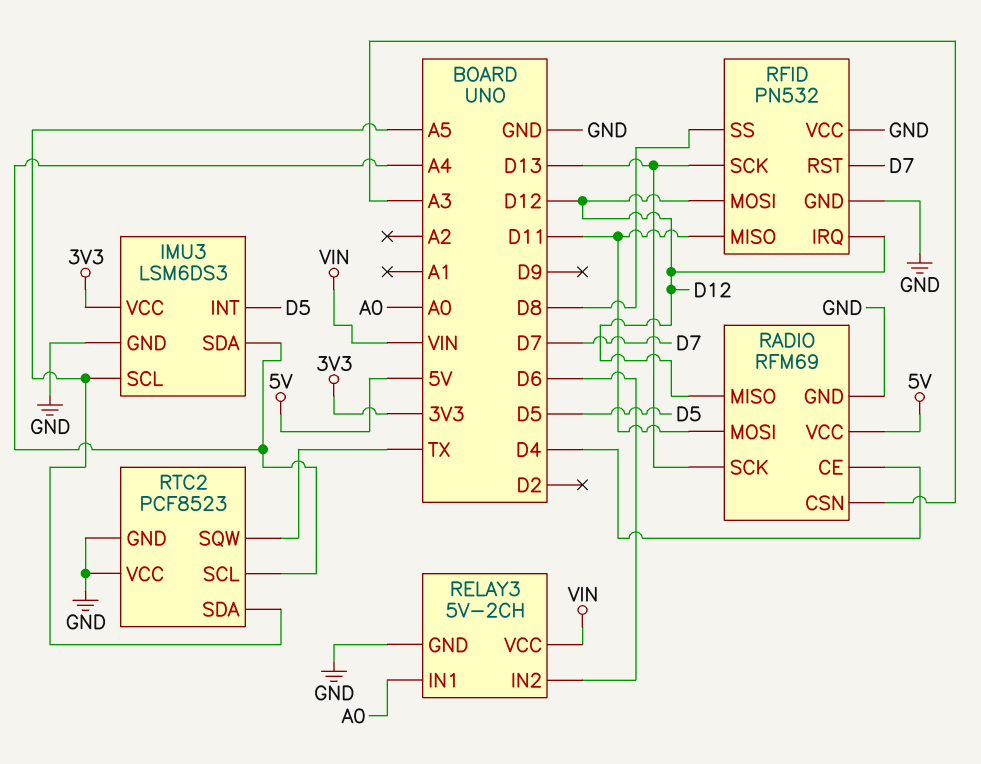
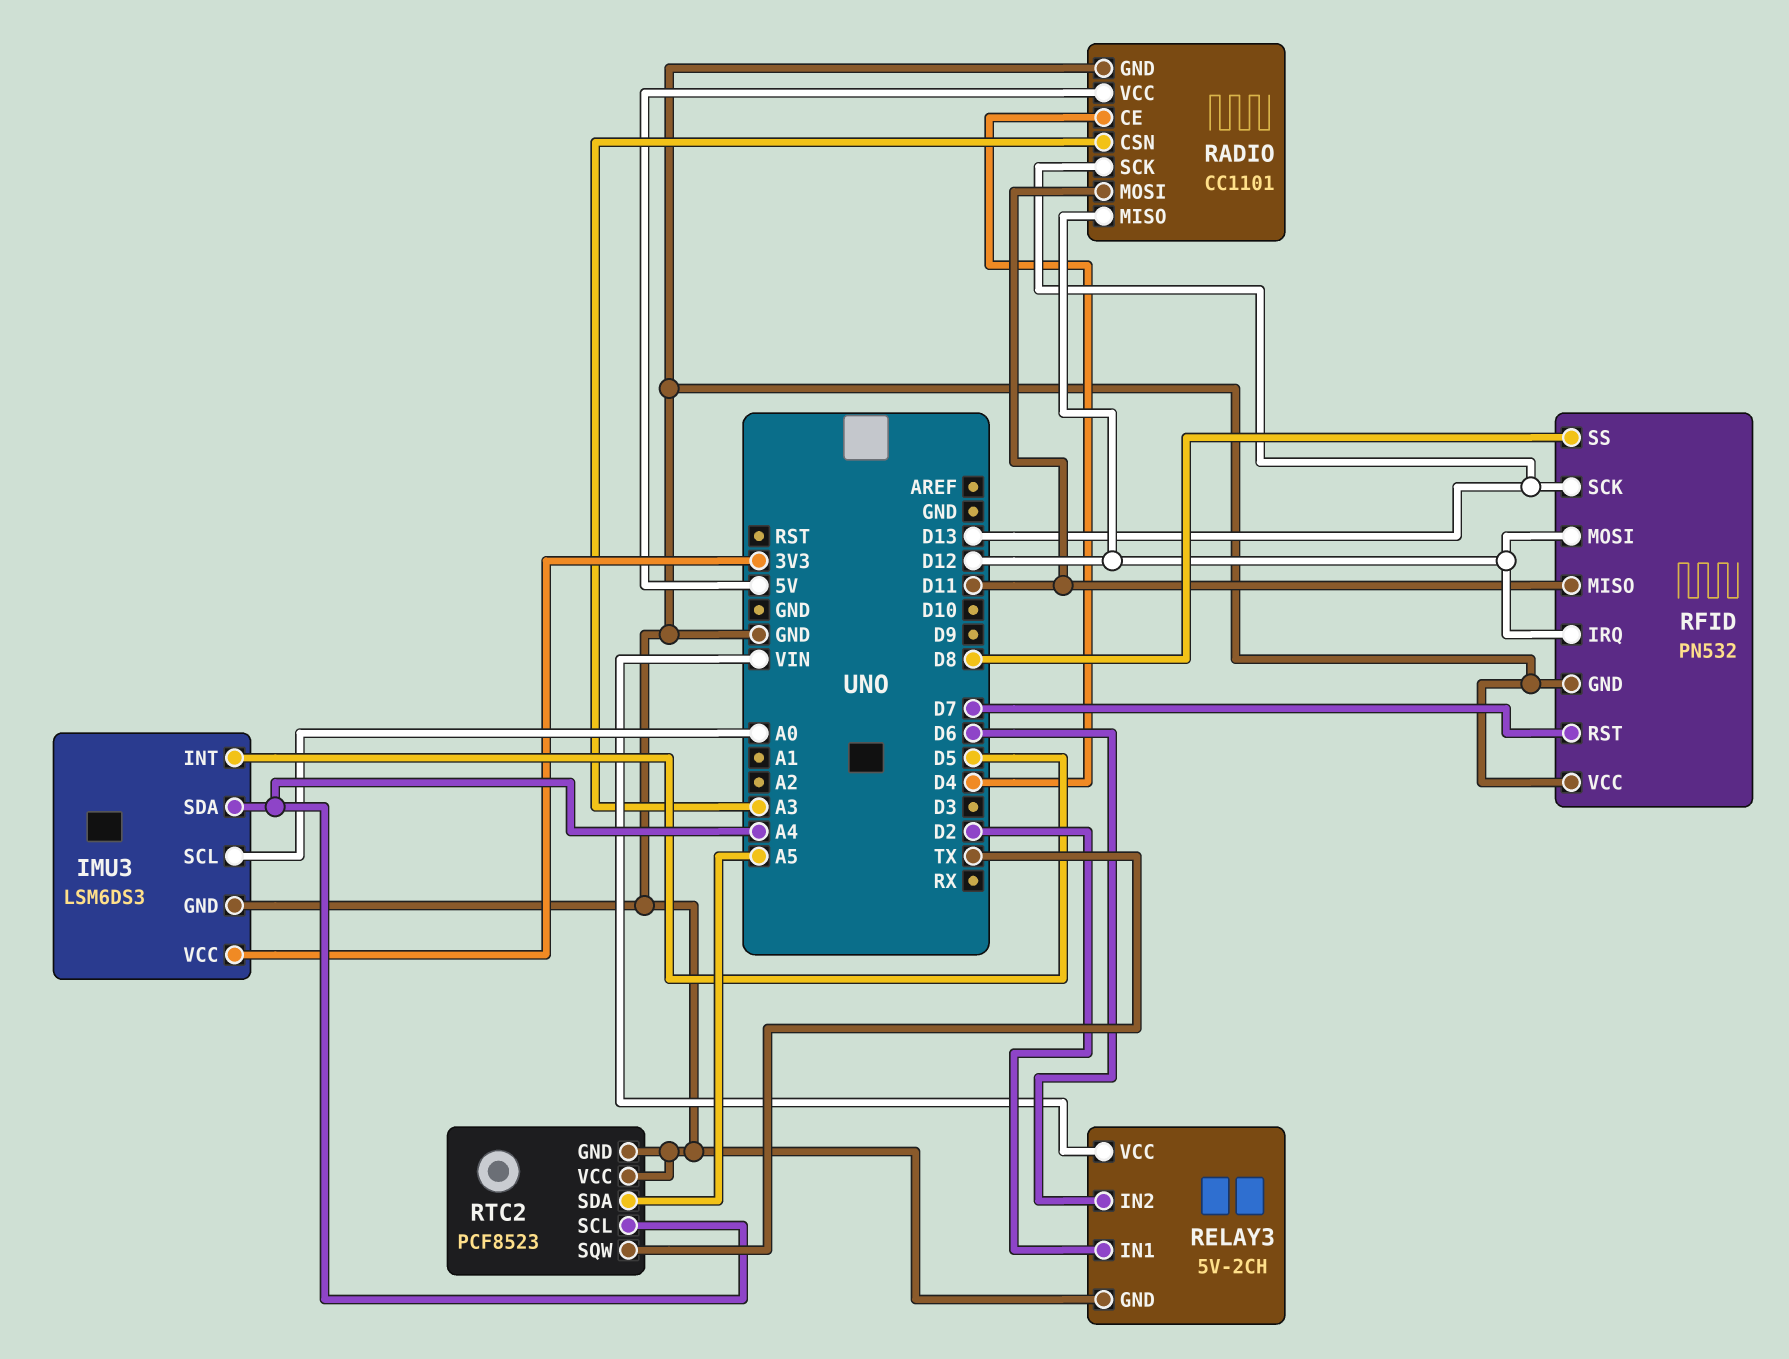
IMU3 pin SCL: A5 -> A0
RADIO: RFM69 -> CC1101
RELAY3 pin IN1: A0 -> D2

